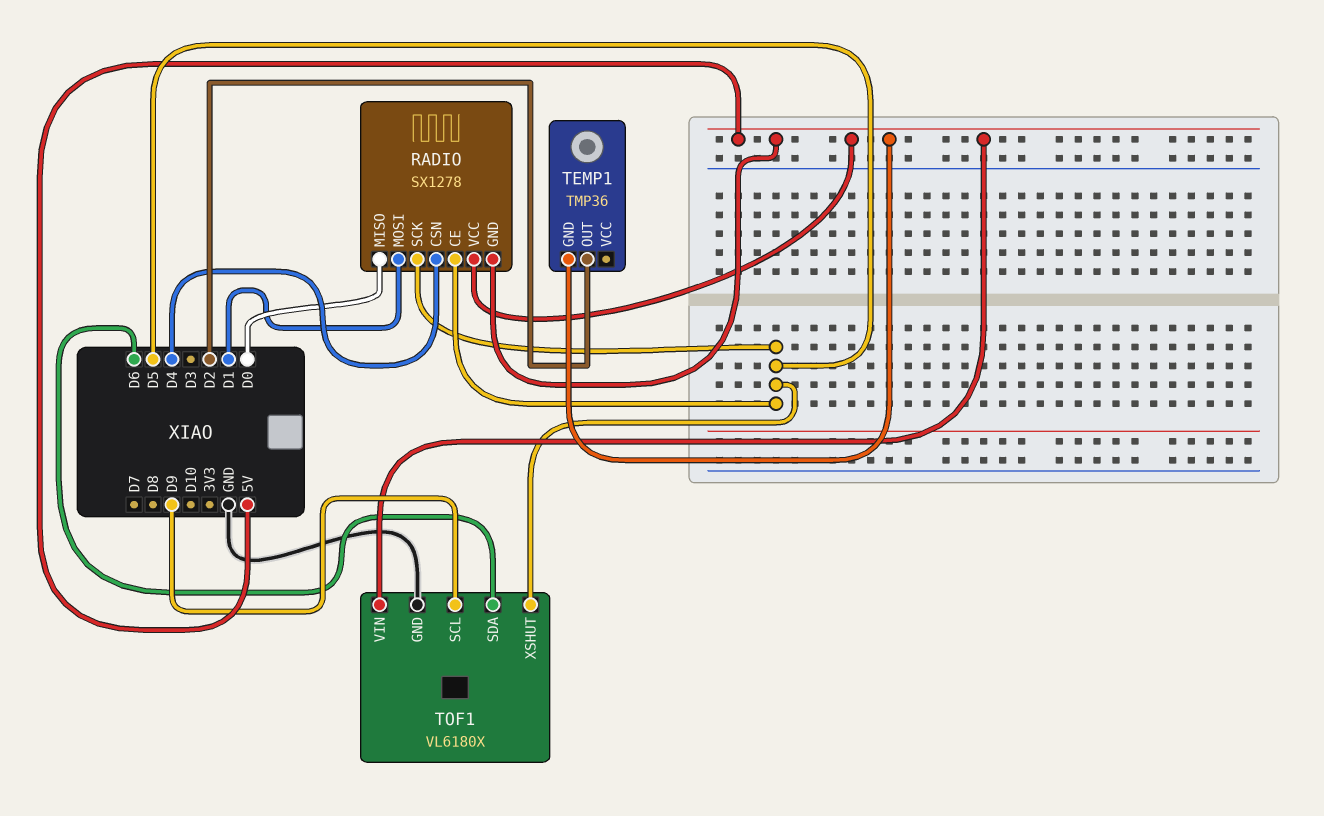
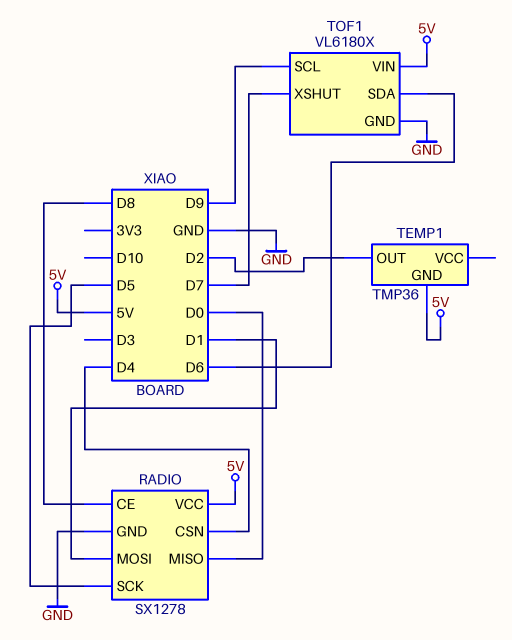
RADIO pin CE: D5 -> D8
RADIO pin GND: 5V -> GND
TOF1 pin XSHUT: D5 -> D7

